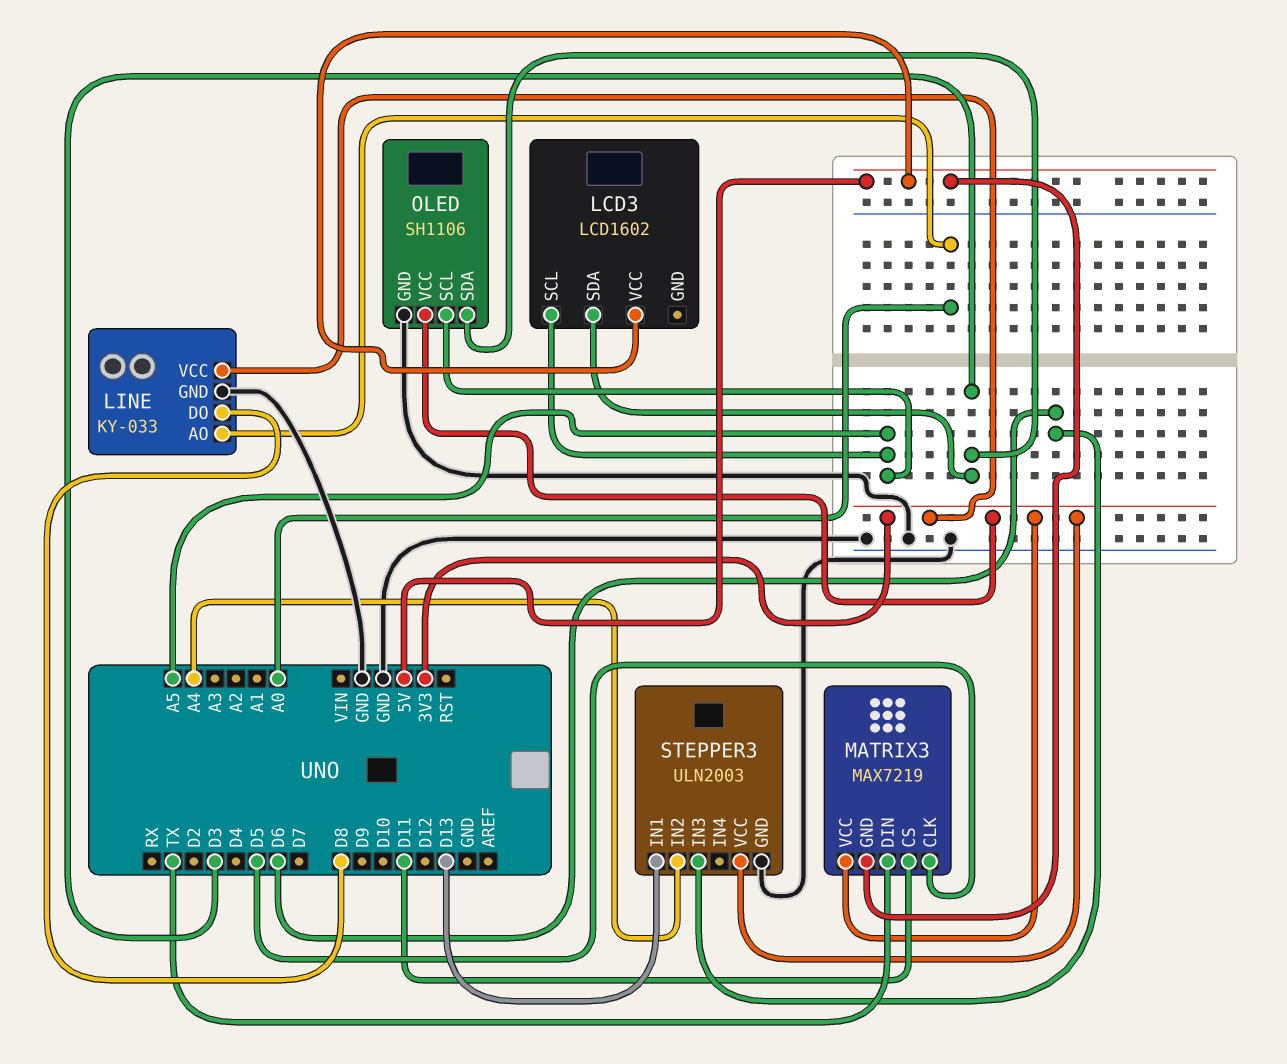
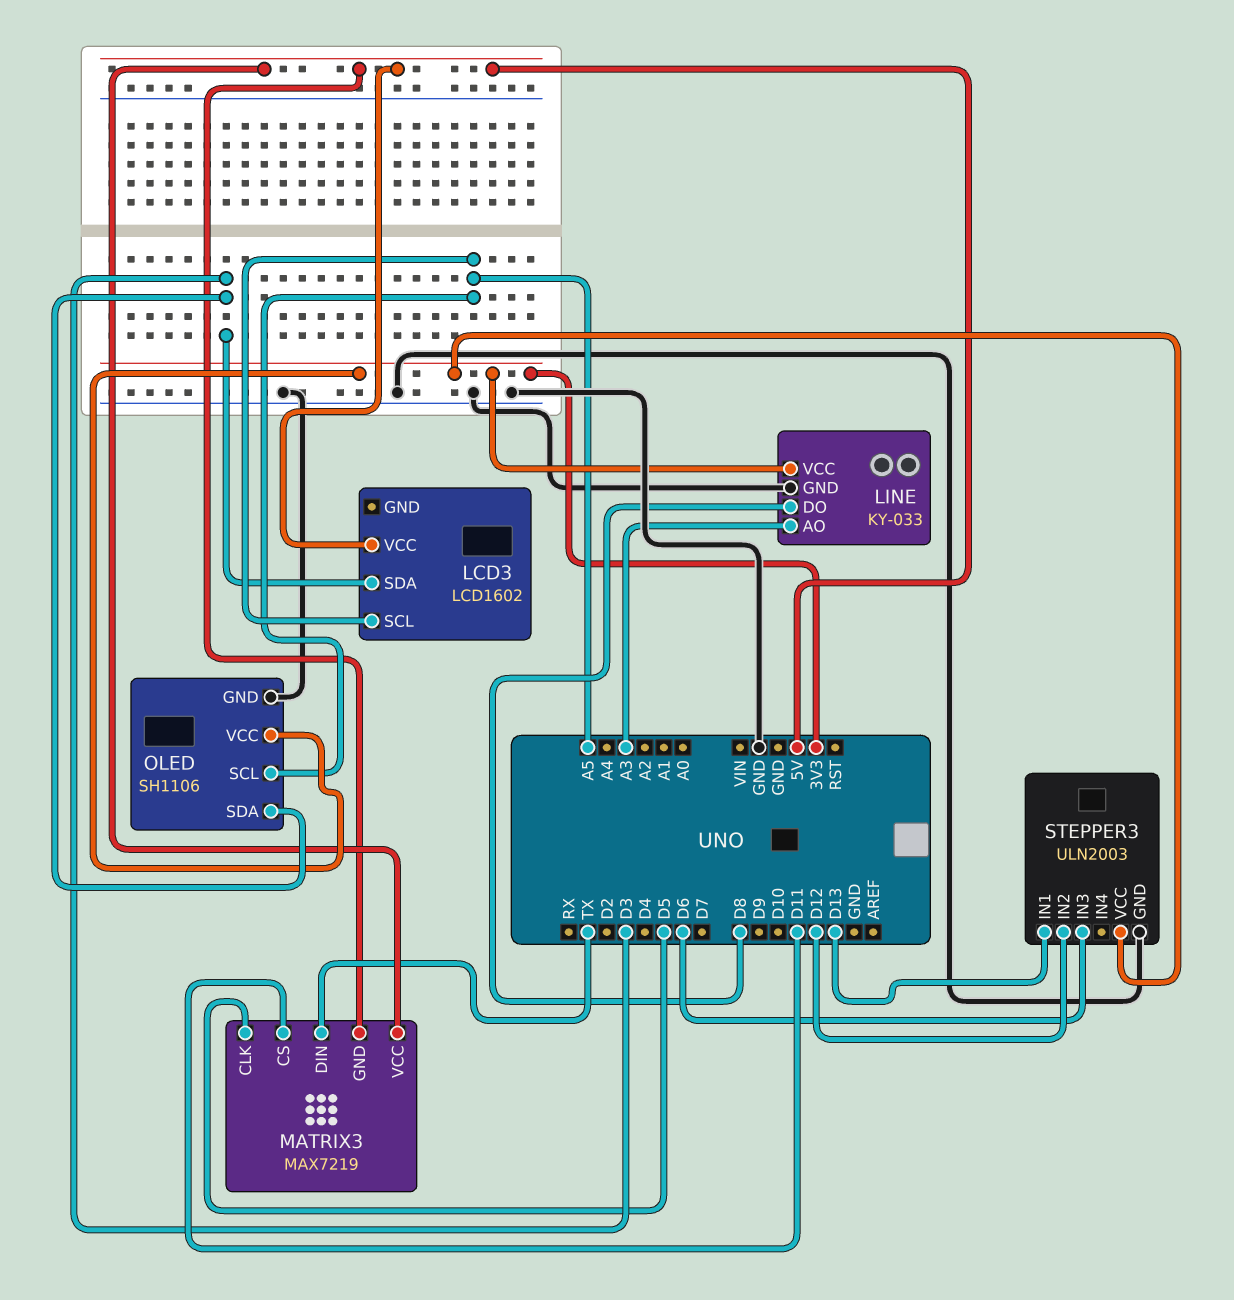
LINE pin AO: A0 -> A3
MATRIX3 pin VCC: 3V3 -> 5V
STEPPER3 pin IN2: A4 -> D12

